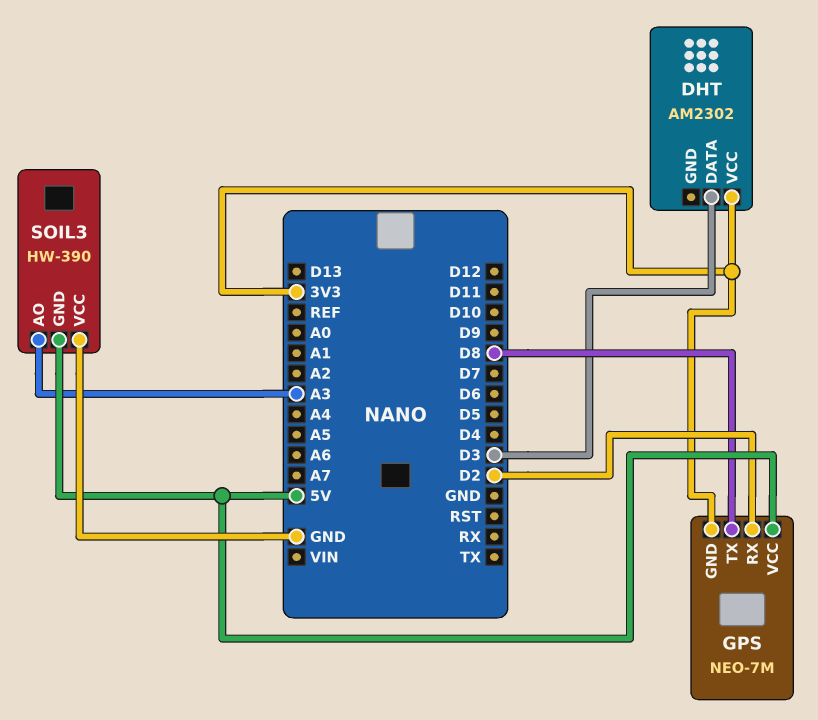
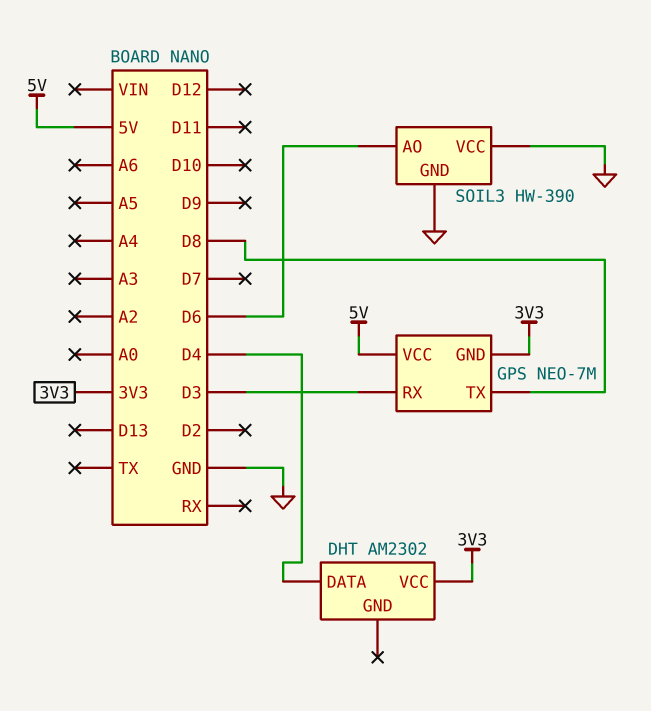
DHT pin DATA: D3 -> D4
GPS pin RX: D2 -> D3
SOIL3 pin AO: A3 -> D6
SOIL3 pin GND: 5V -> GND

